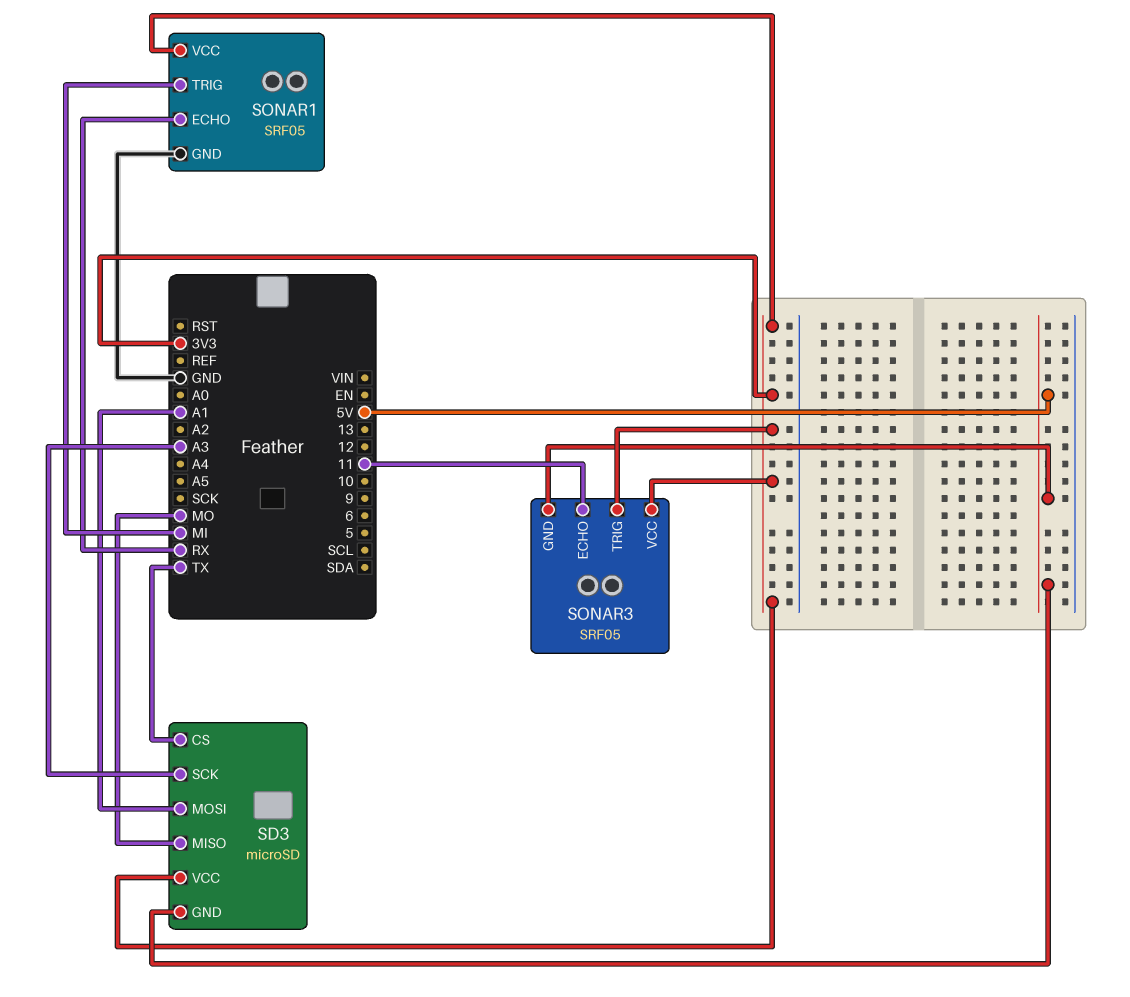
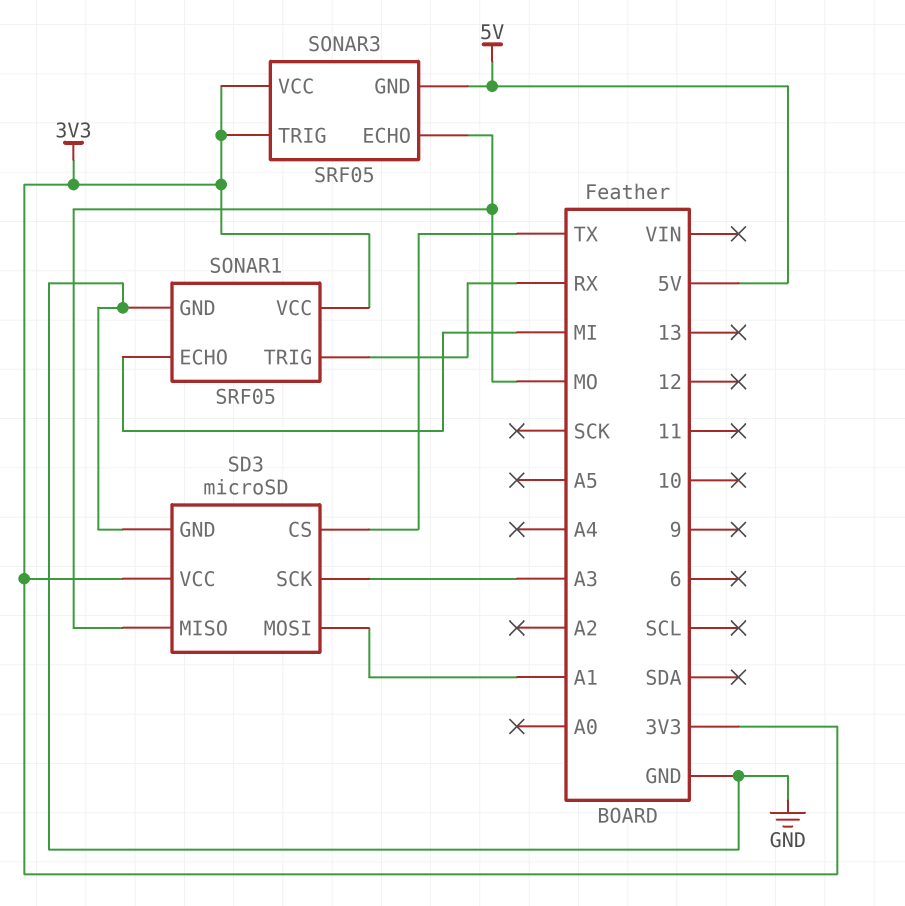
SD3 pin GND: 5V -> GND
SONAR1 pin ECHO: RX -> MI
SONAR1 pin TRIG: MI -> RX
SONAR3 pin ECHO: 11 -> MO

